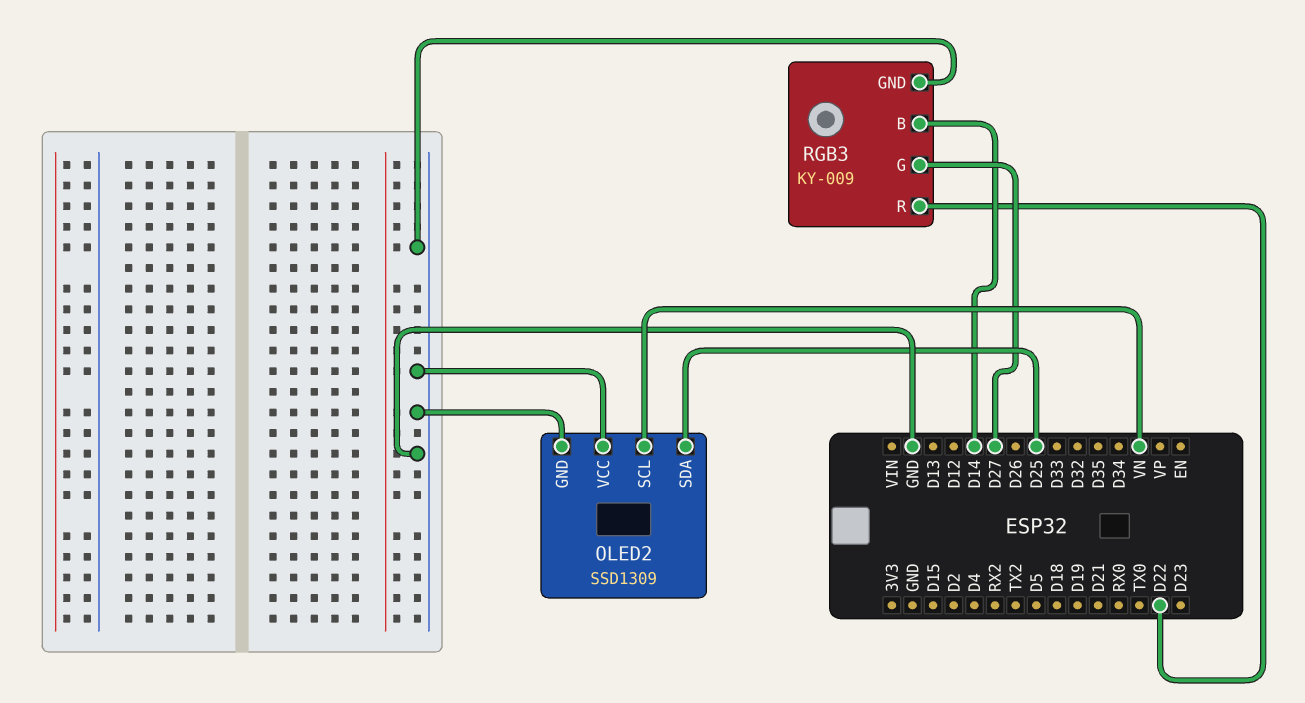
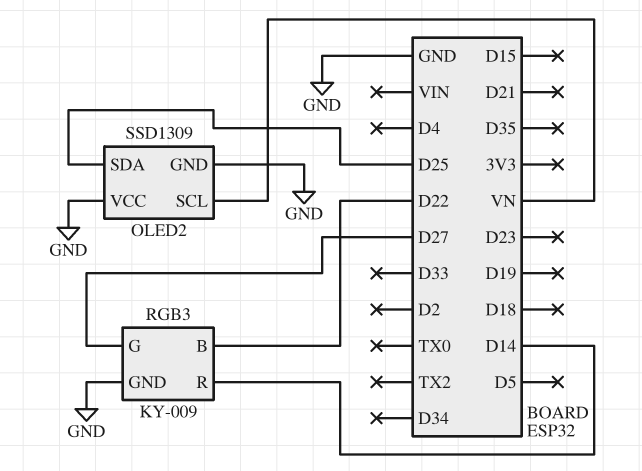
RGB3 pin B: D14 -> D22
RGB3 pin R: D22 -> D14

